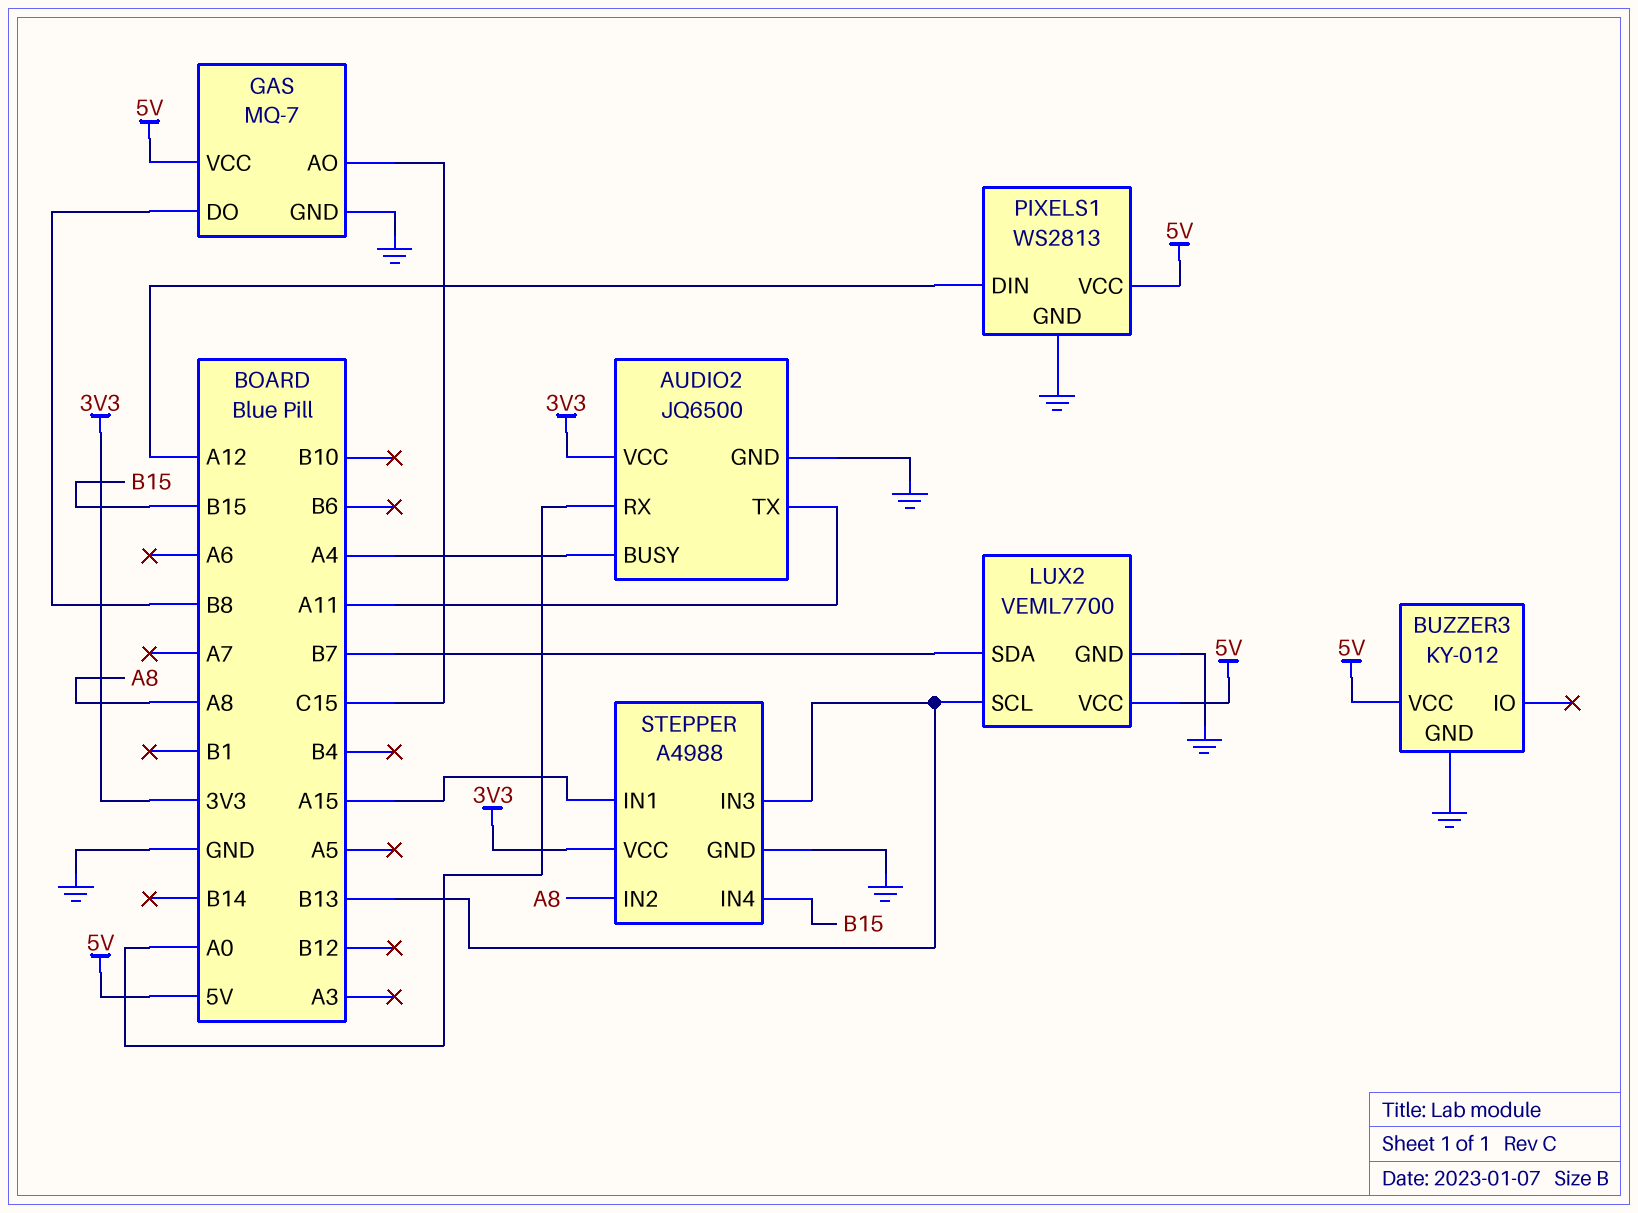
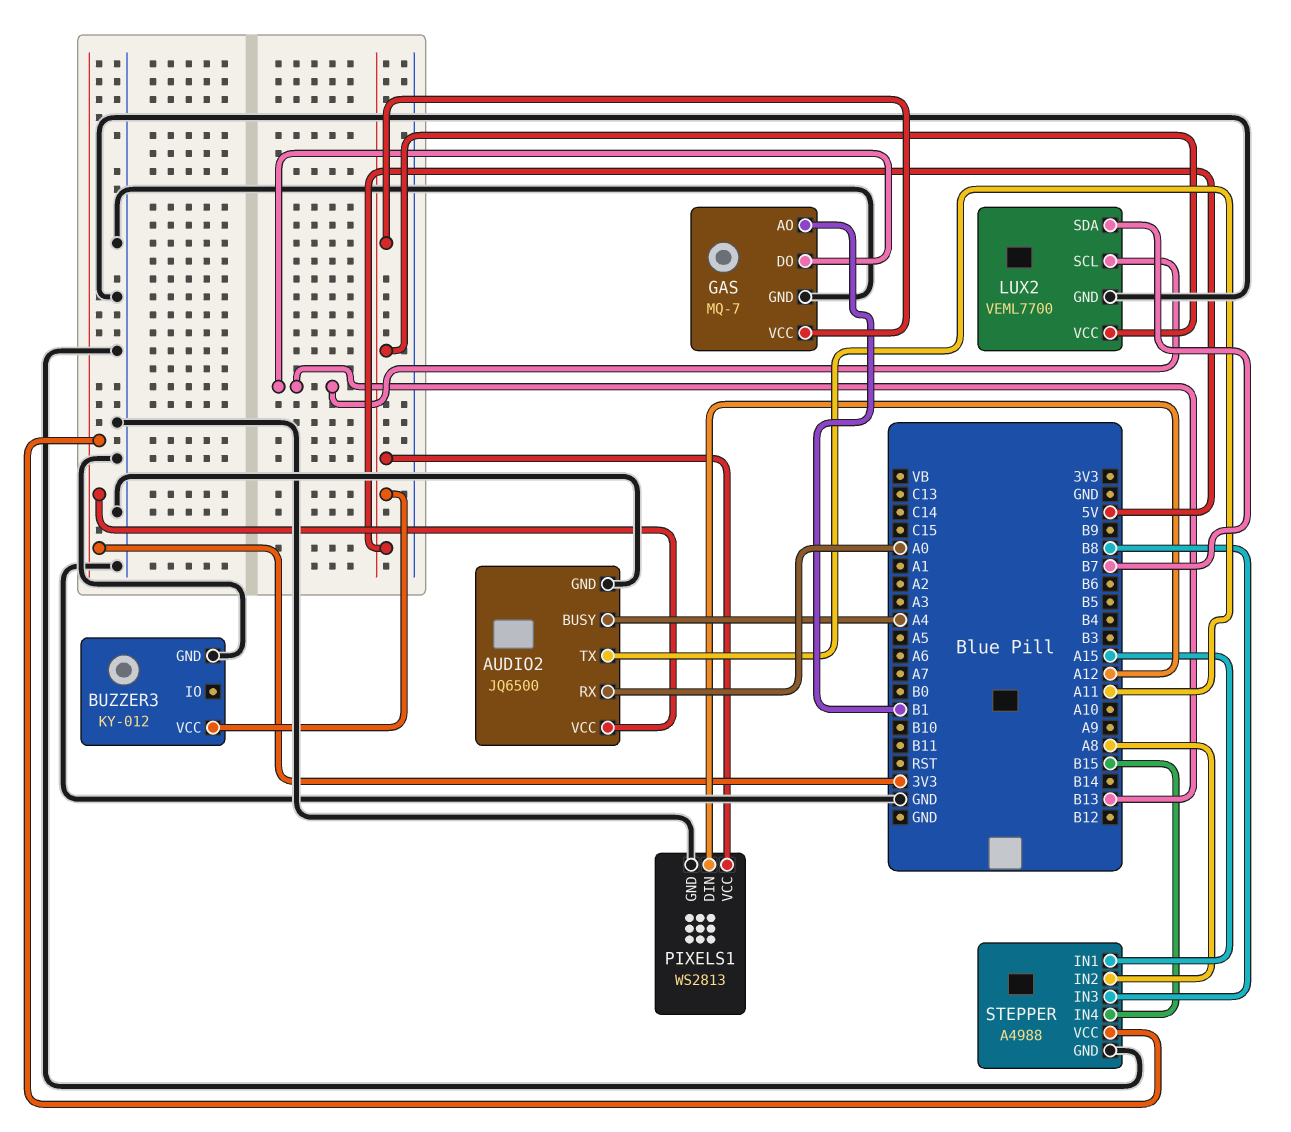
GAS pin AO: C15 -> B1
GAS pin DO: B8 -> B13
STEPPER pin IN3: B13 -> B8

